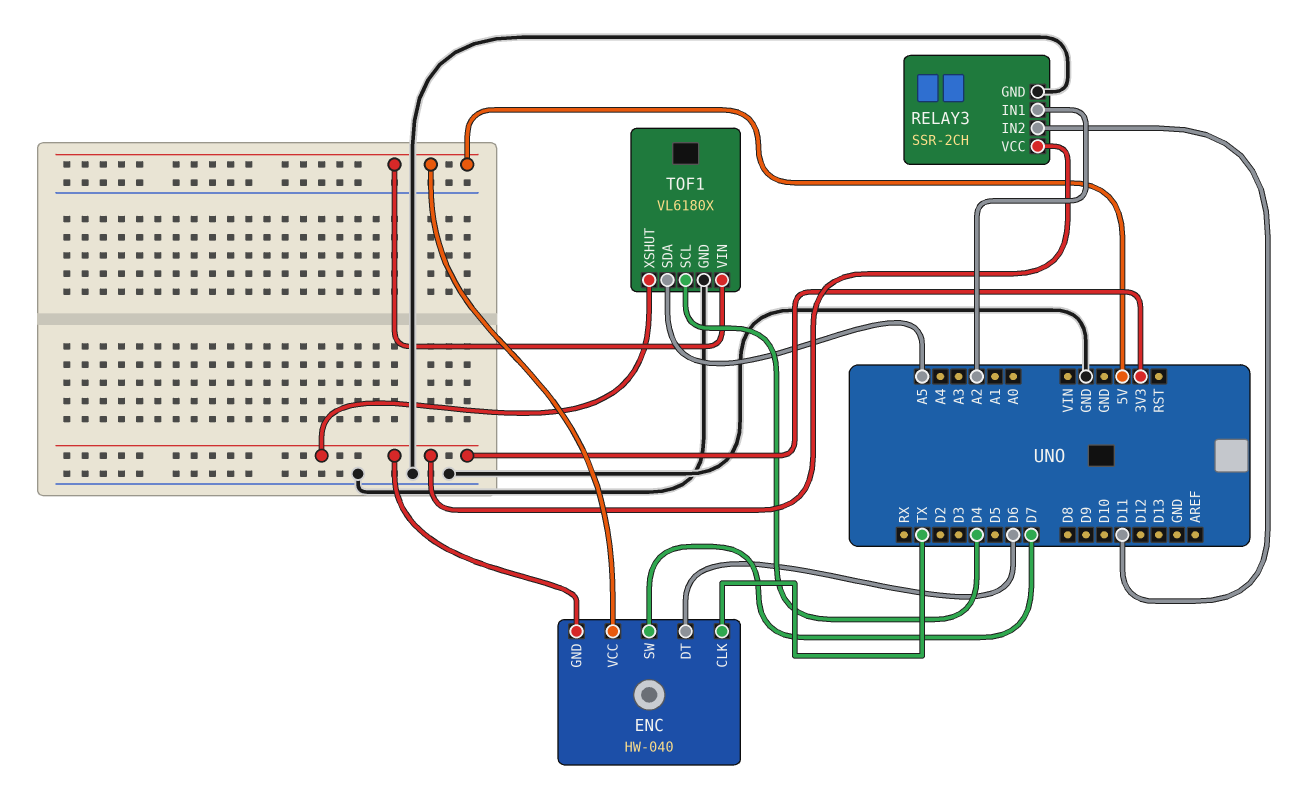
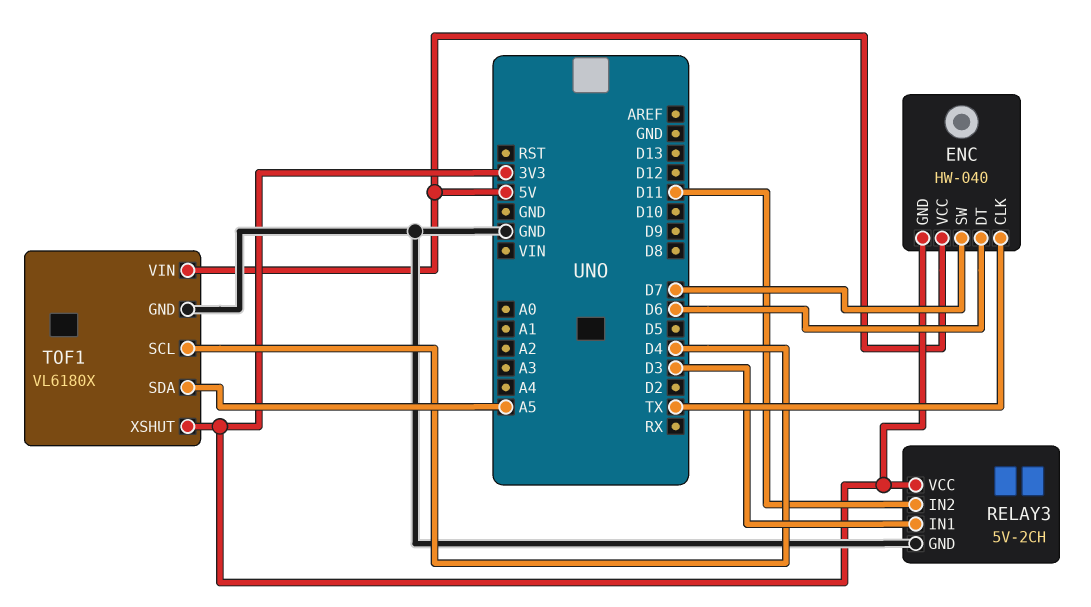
RELAY3: SSR-2CH -> 5V-2CH
RELAY3 pin IN1: A2 -> D3

